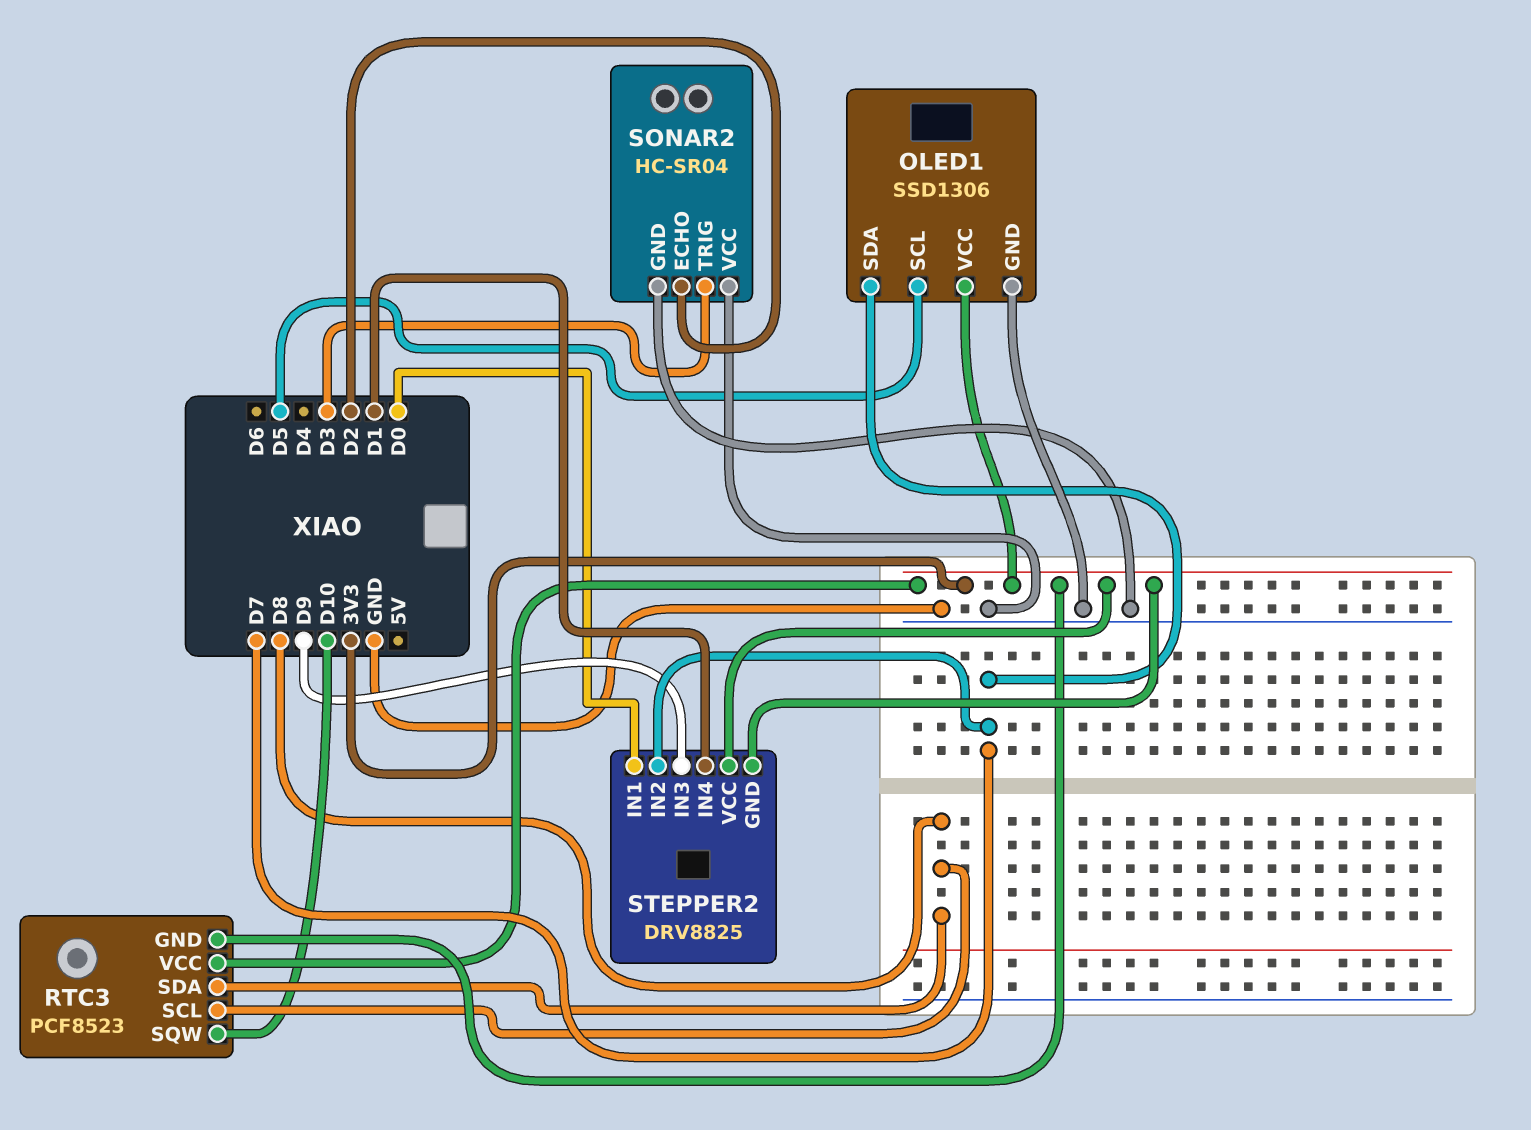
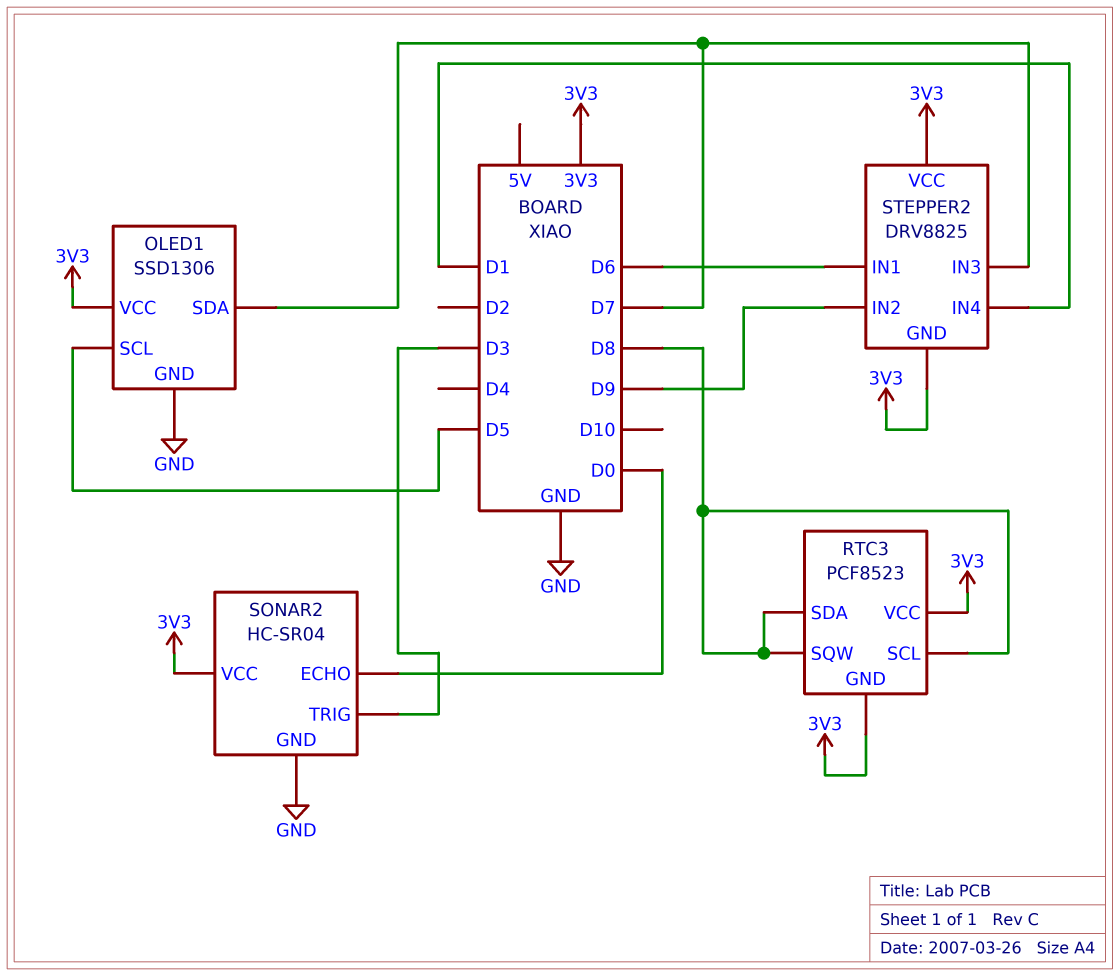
RTC3 pin SQW: D10 -> D8
SONAR2 pin ECHO: D2 -> D0
SONAR2 pin VCC: GND -> 3V3
STEPPER2 pin IN1: D0 -> D6
STEPPER2 pin IN2: D7 -> D9
STEPPER2 pin IN3: D9 -> D7

